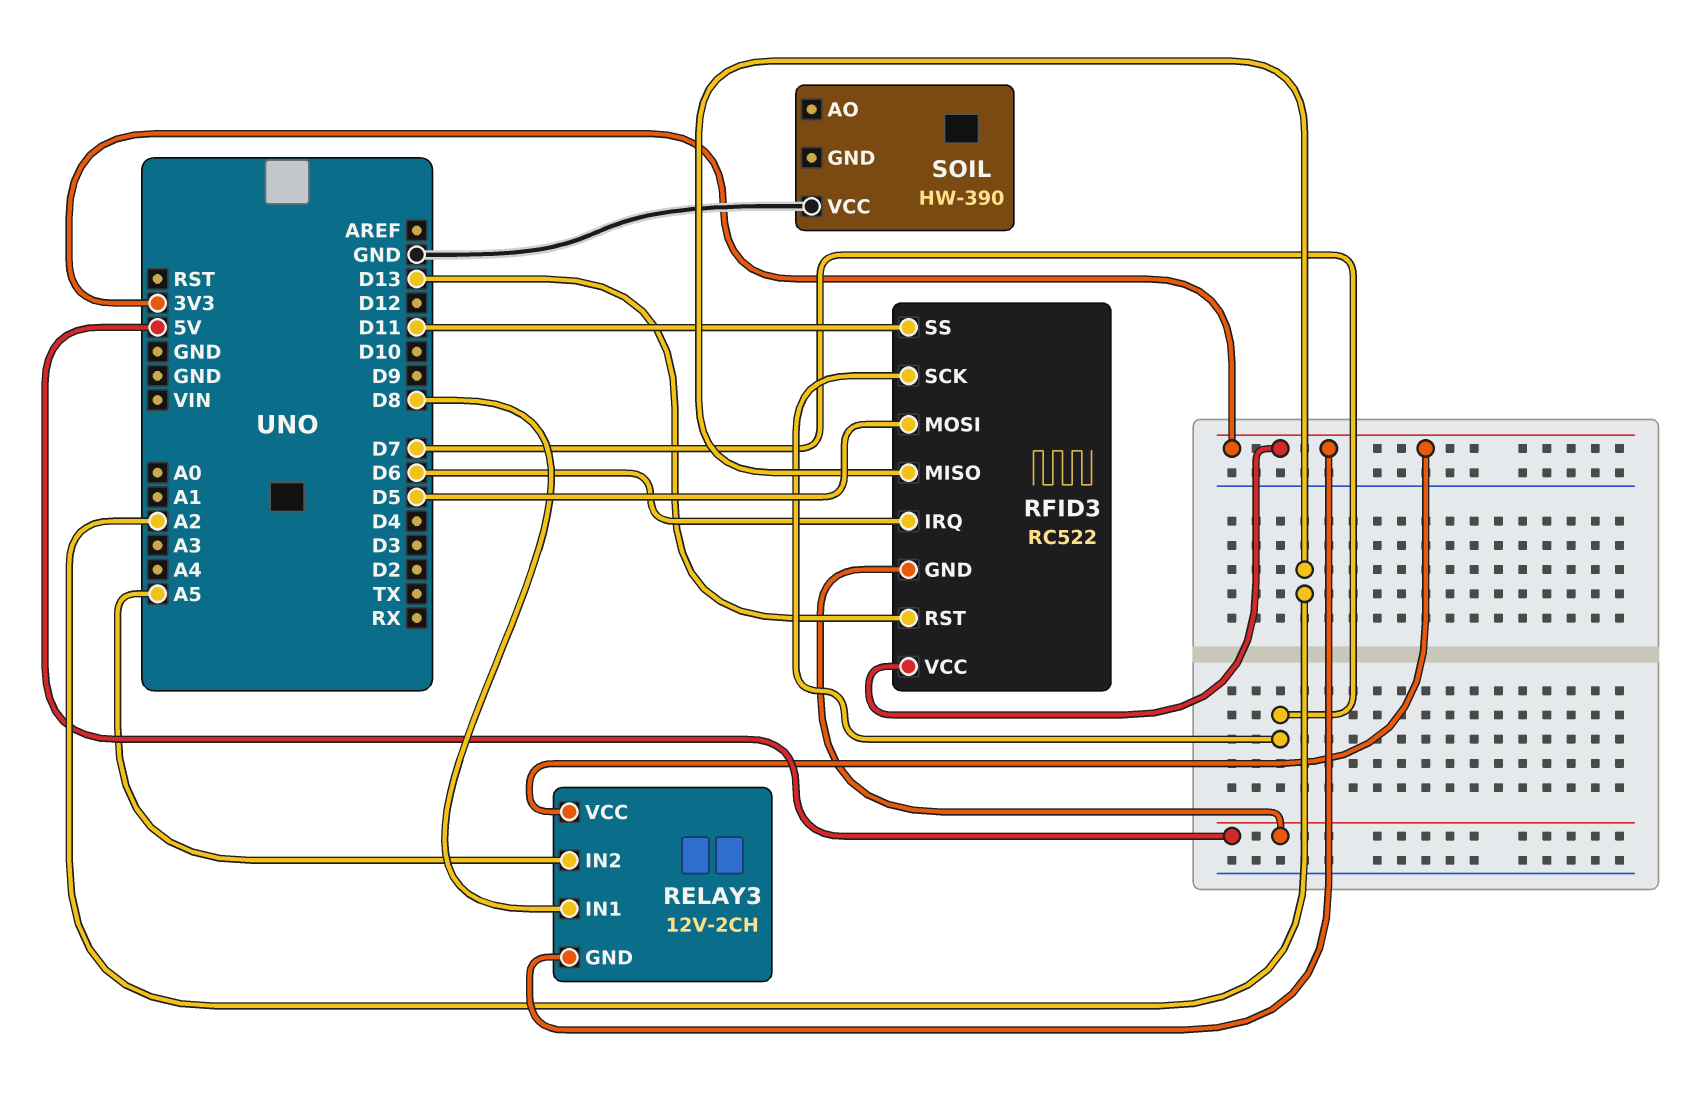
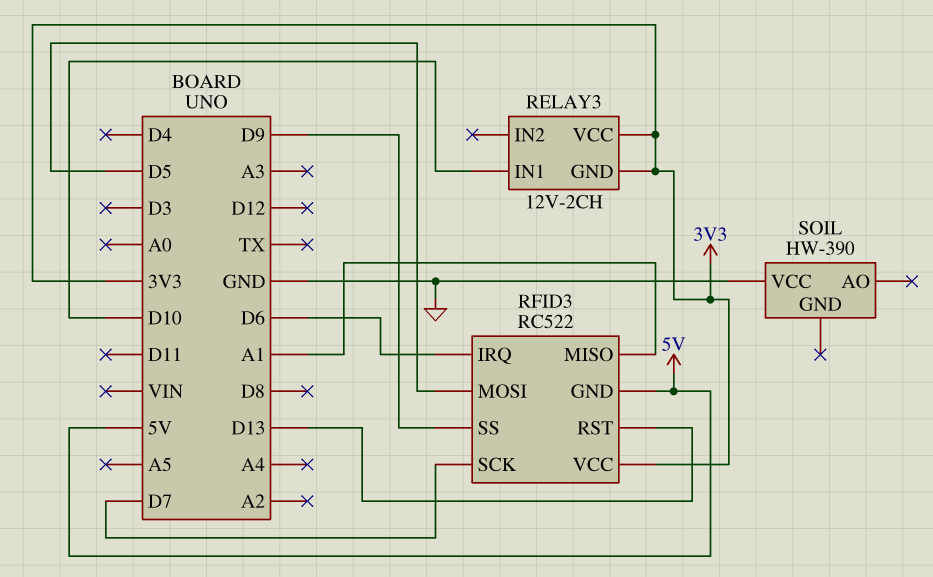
RELAY3 pin IN1: D8 -> D10
RELAY3 pin IN2: A5 -> none
RFID3 pin MISO: A2 -> A1
RFID3 pin SS: D11 -> D9

